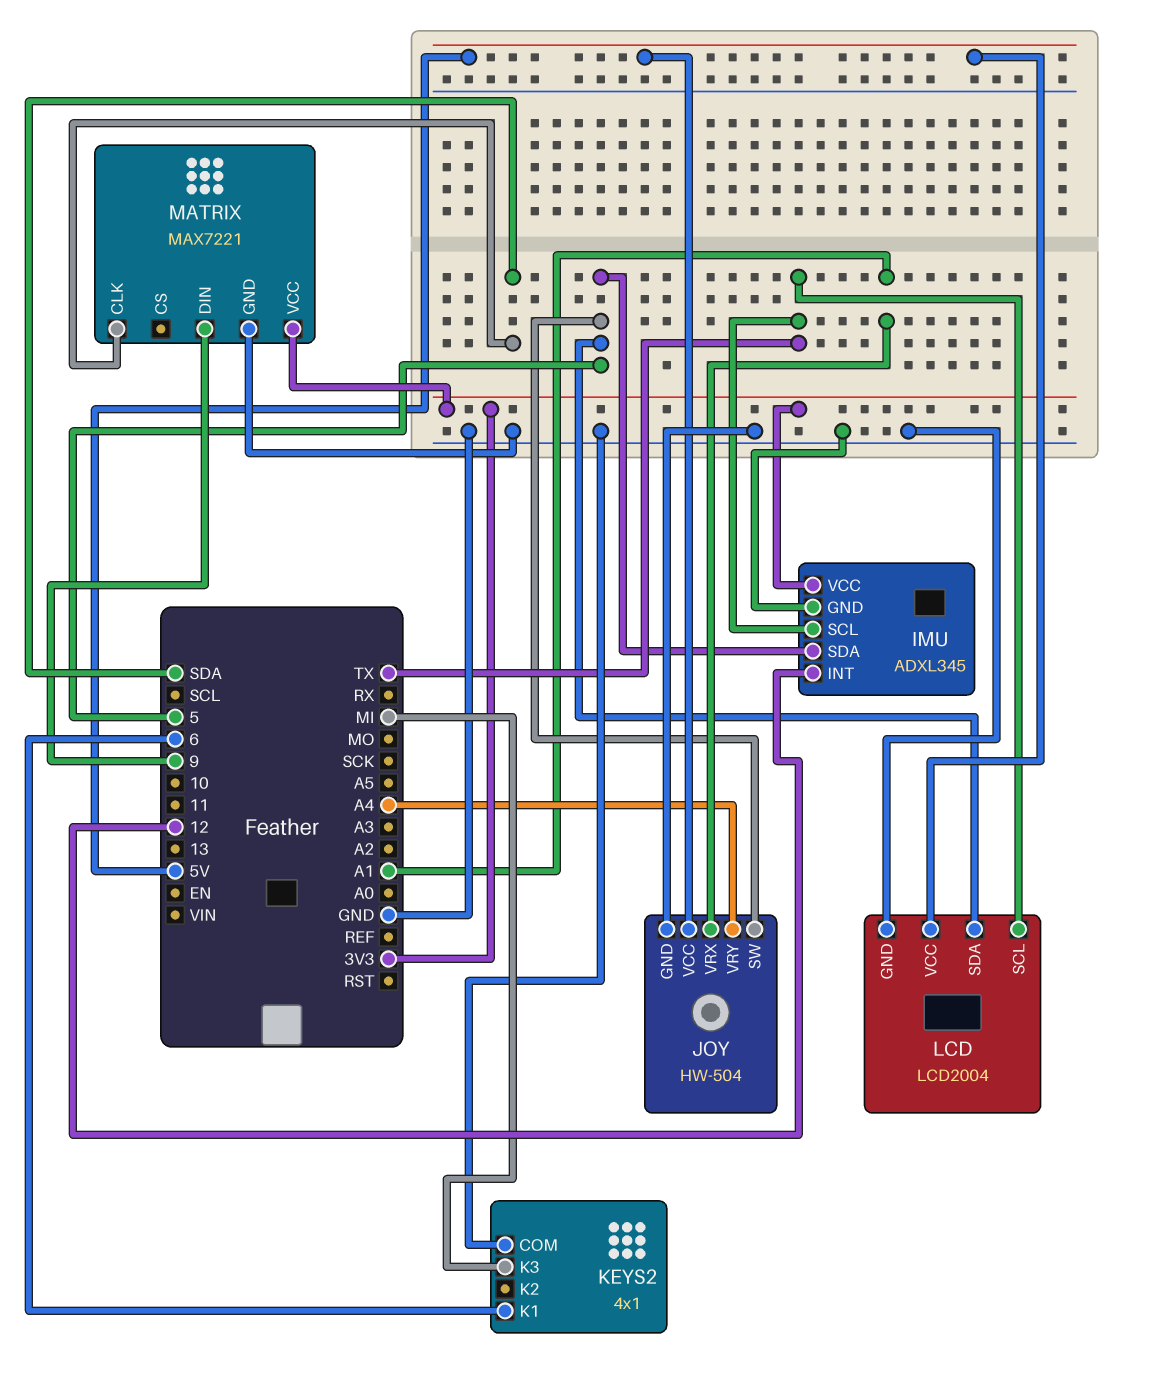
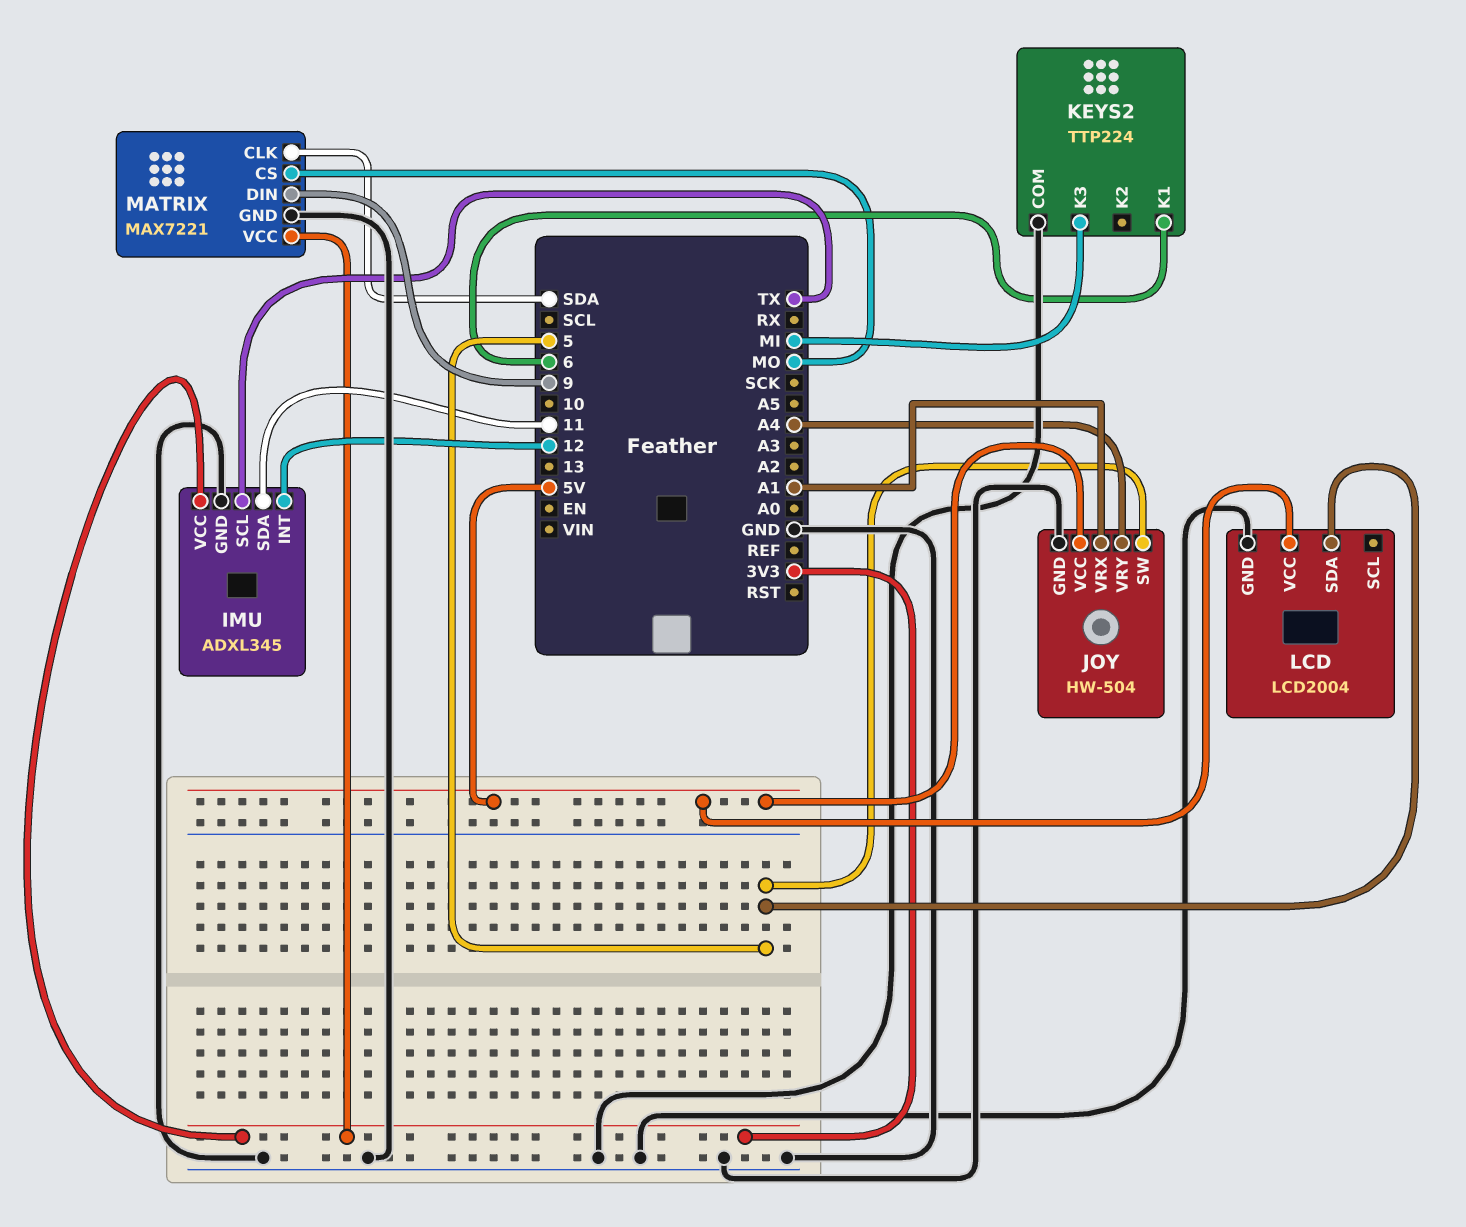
IMU pin SDA: 5 -> 11
KEYS2: 4x1 -> TTP224
LCD pin SCL: TX -> none
MATRIX pin CS: none -> MO

